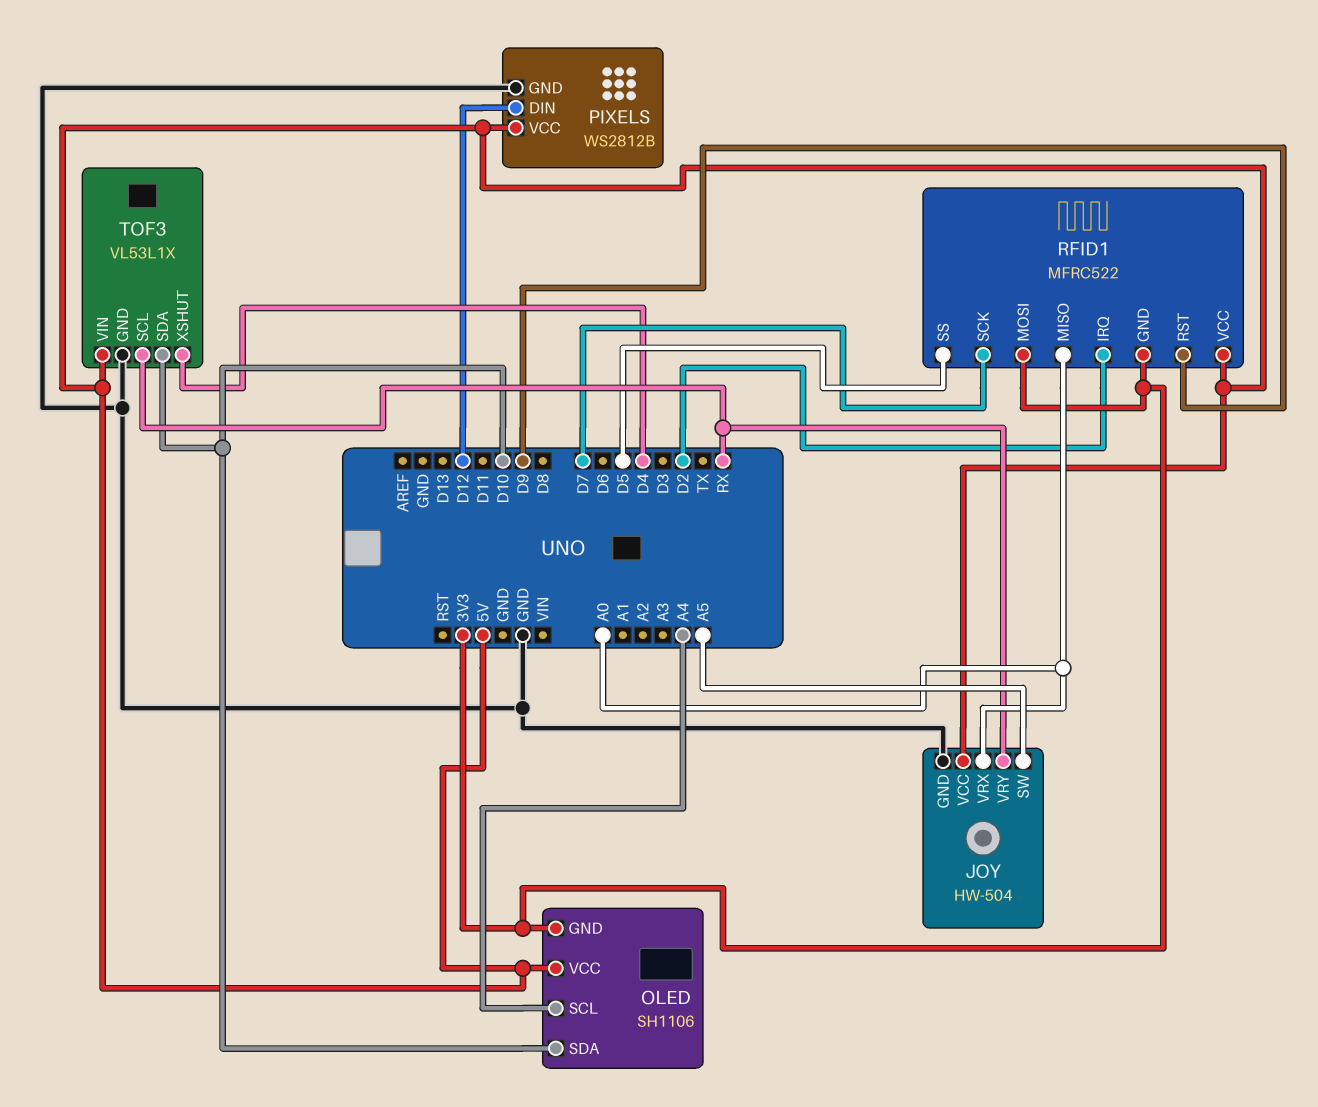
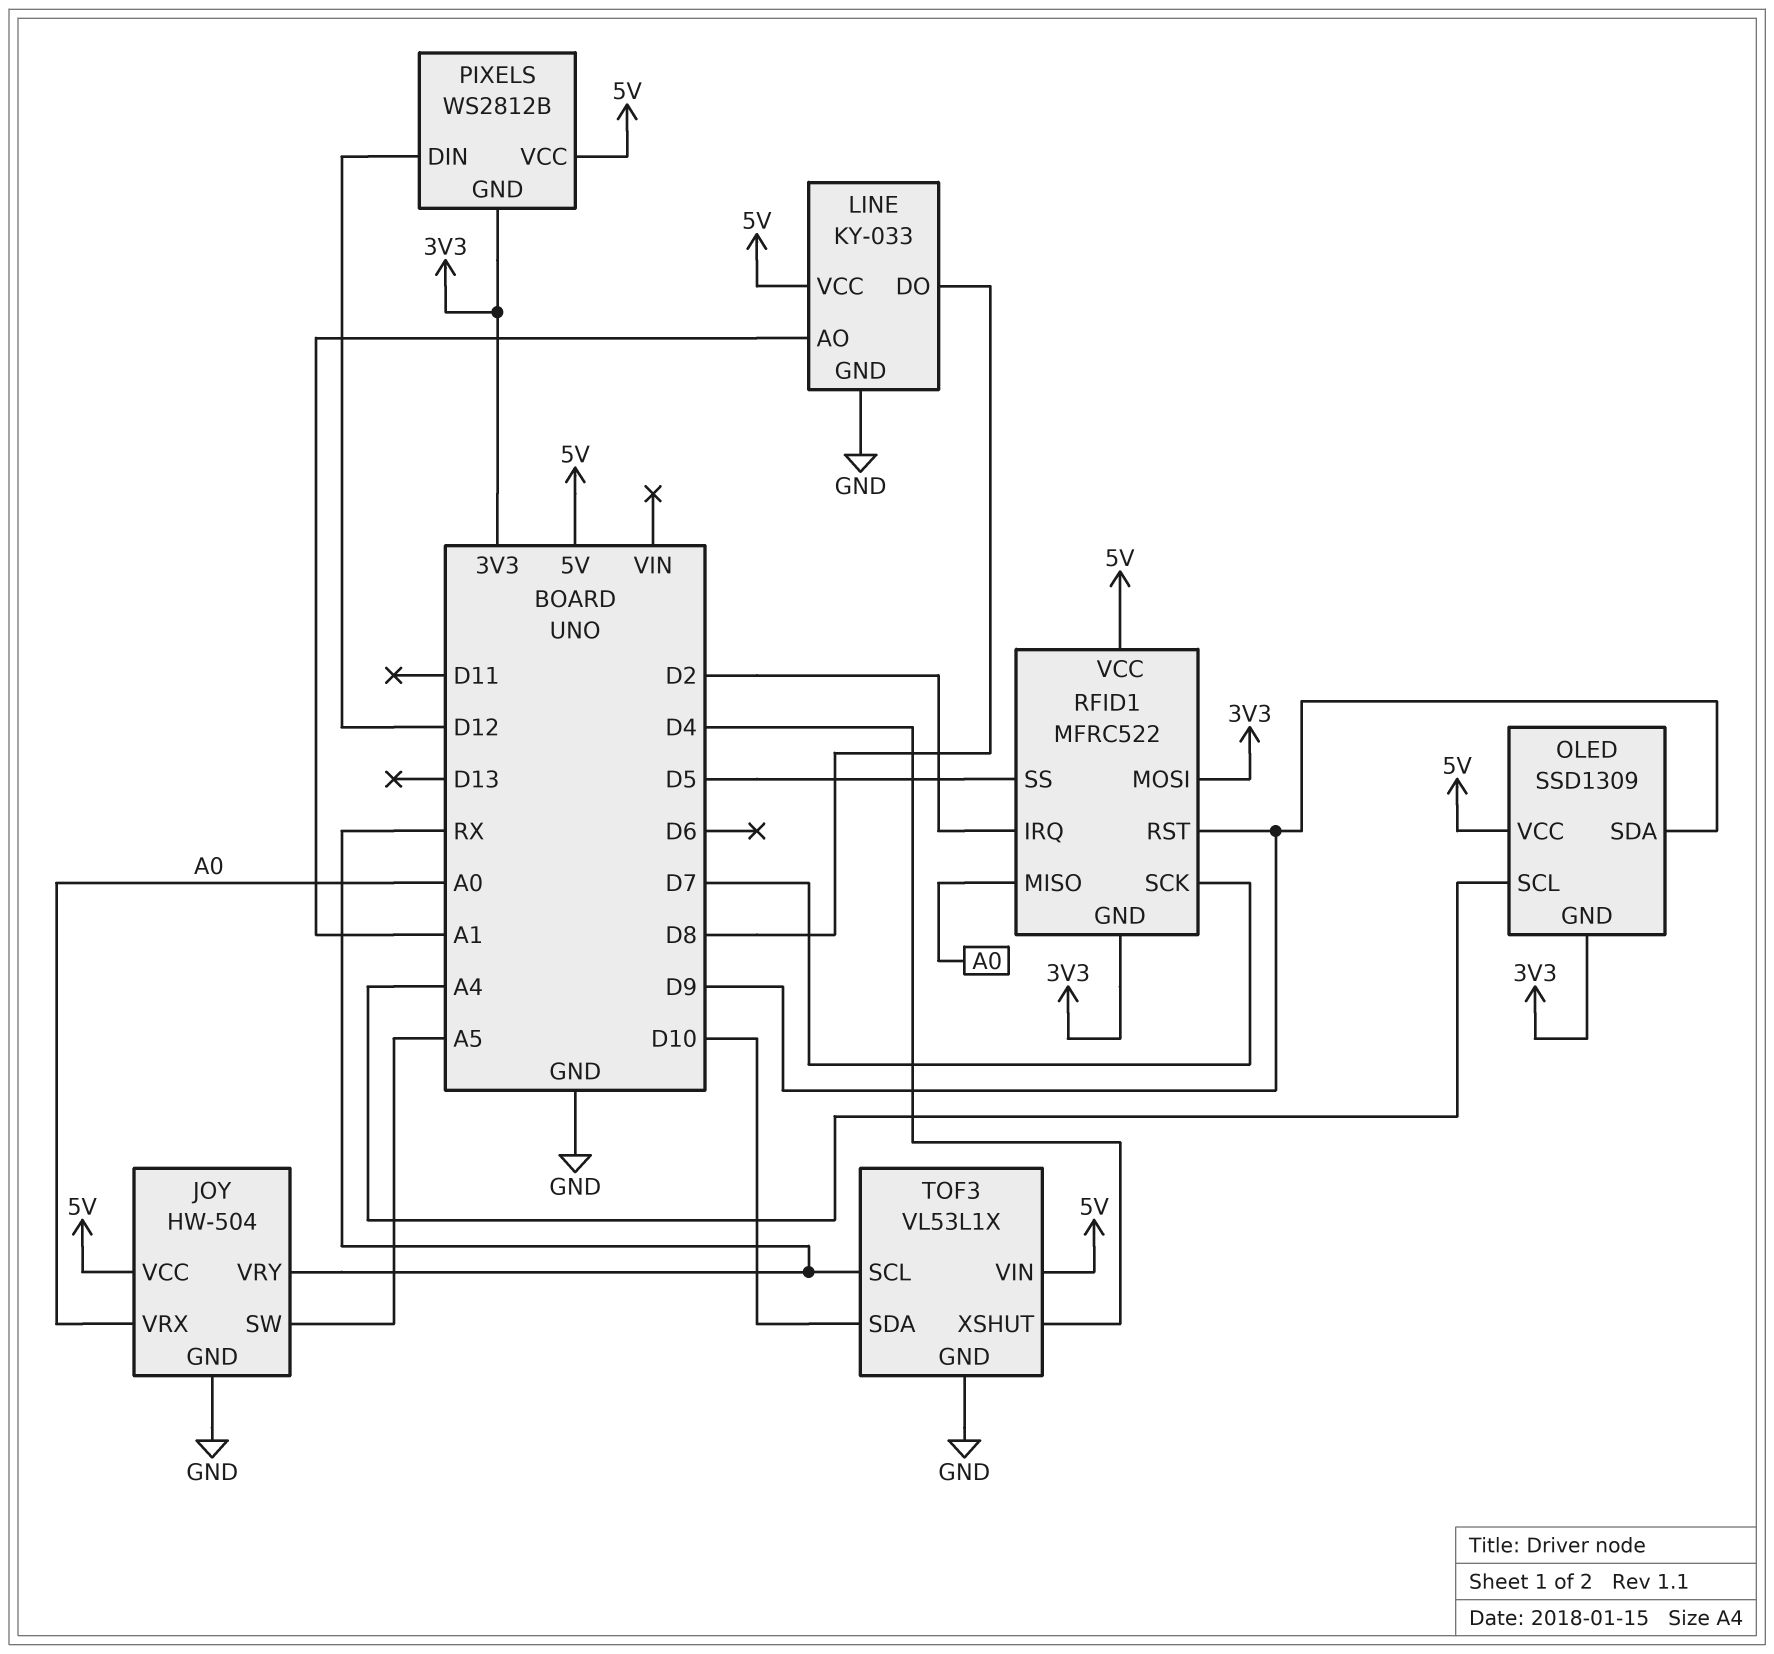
LINE: none -> KY-033
LINE pin AO: none -> A1
LINE pin DO: none -> D8
LINE pin GND: none -> GND
LINE pin VCC: none -> 5V
OLED: SH1106 -> SSD1309
OLED pin SDA: D10 -> D9
PIXELS pin GND: GND -> 3V3

